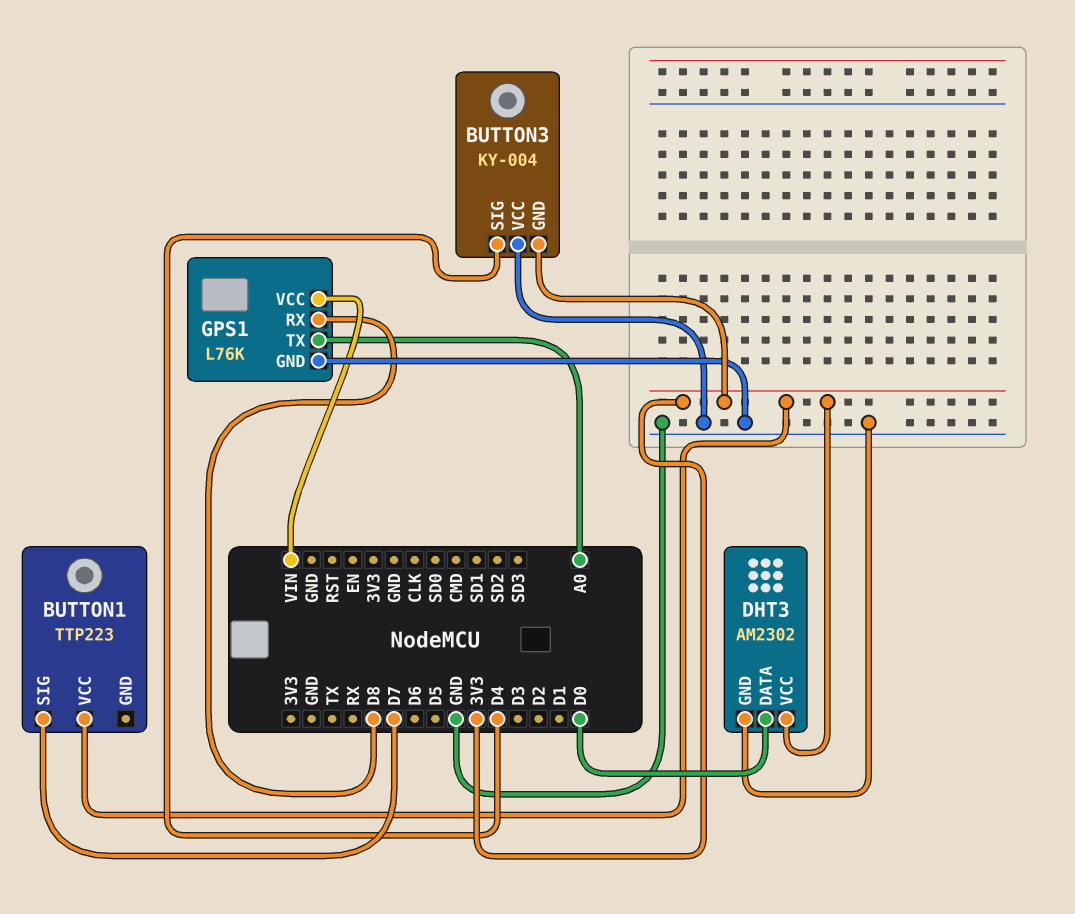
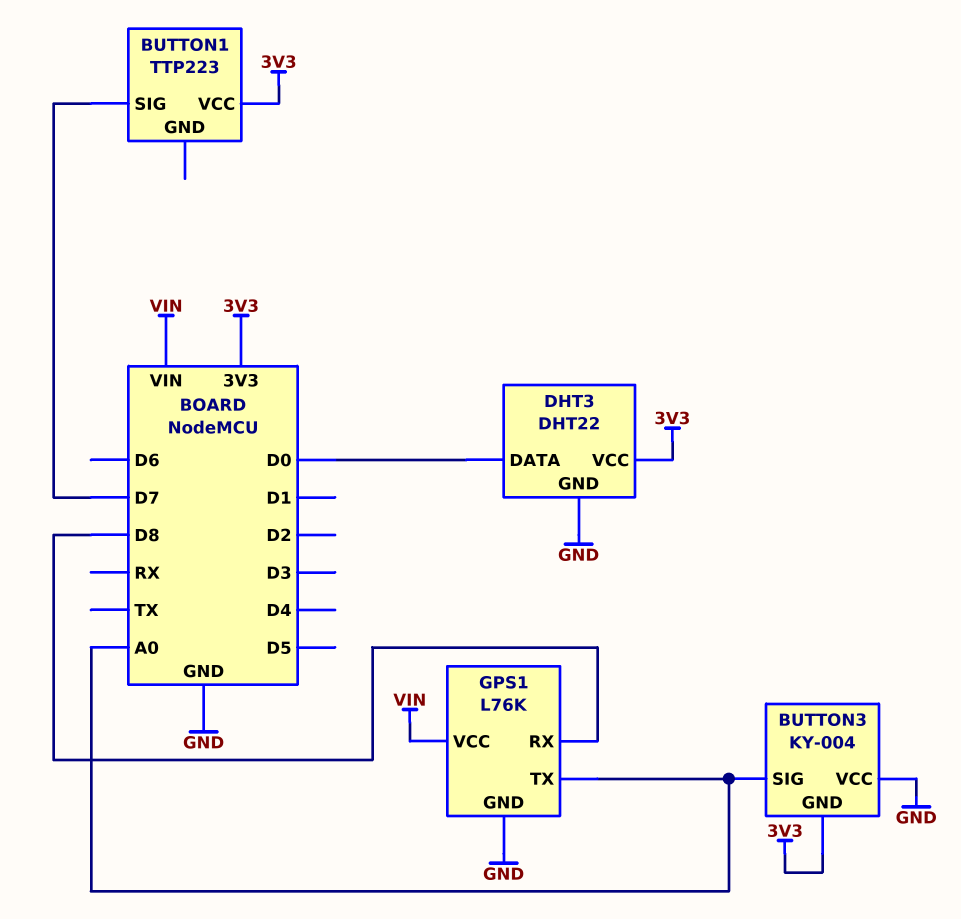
BUTTON3 pin SIG: D4 -> A0
DHT3: AM2302 -> DHT22

